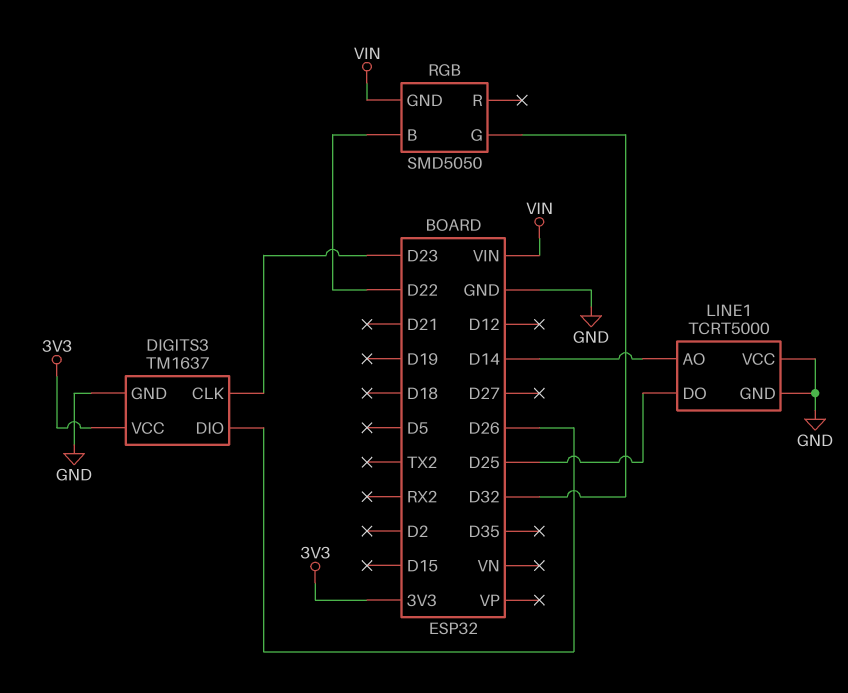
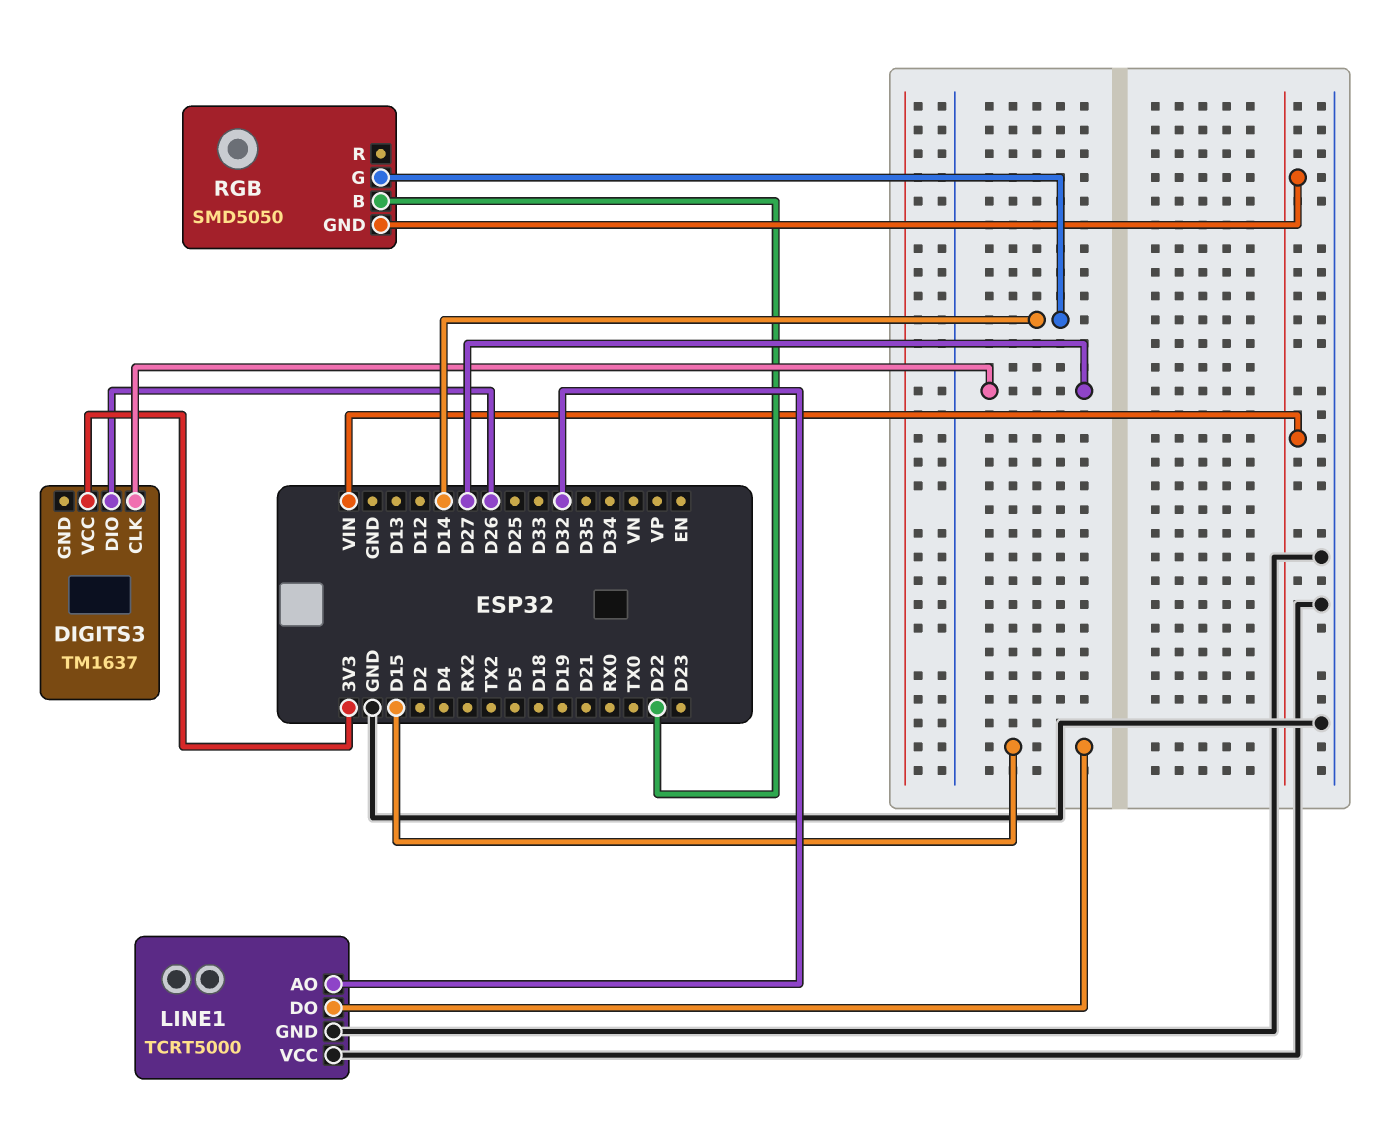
DIGITS3 pin CLK: D23 -> D27
DIGITS3 pin GND: GND -> none
LINE1 pin AO: D14 -> D32
LINE1 pin DO: D25 -> D15
RGB pin G: D32 -> D14

